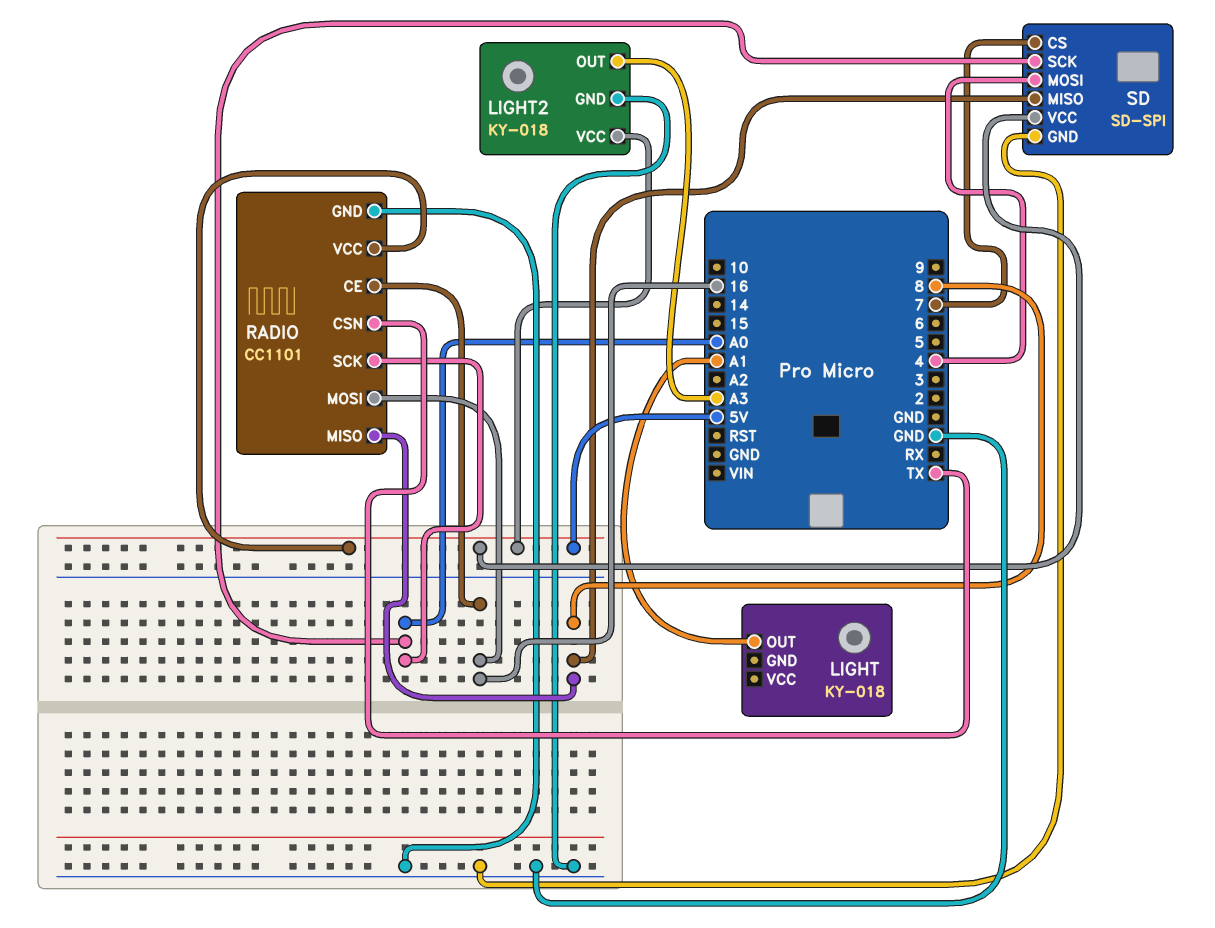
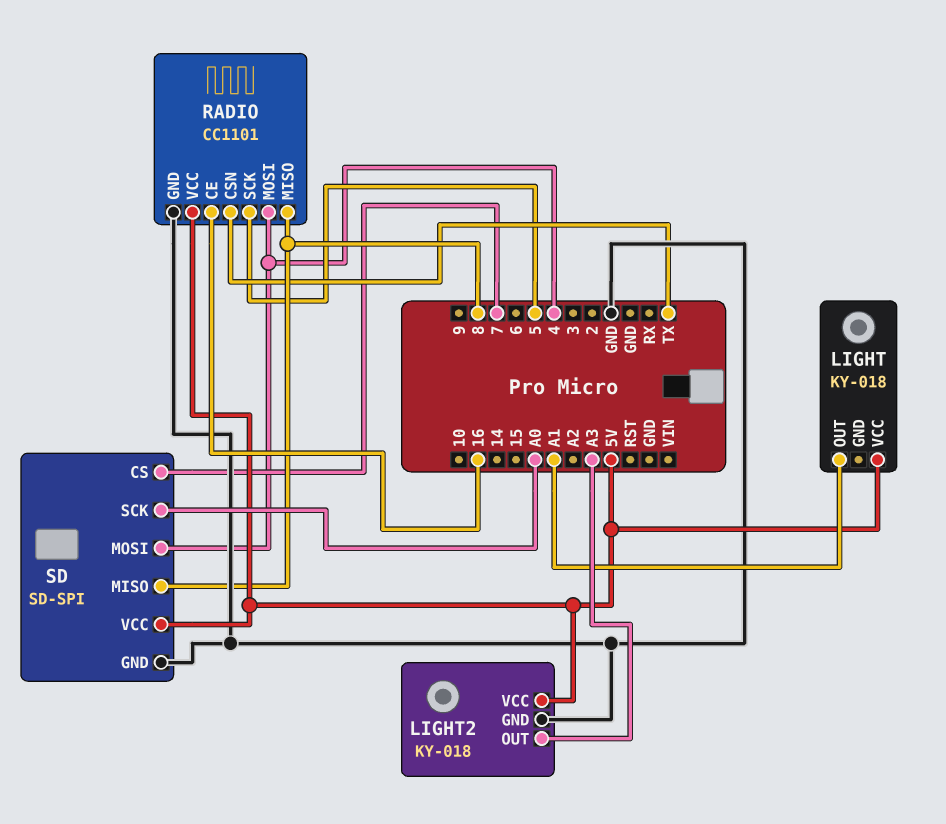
LIGHT pin VCC: none -> 5V
RADIO pin MOSI: 16 -> 4
RADIO pin SCK: A0 -> 5

